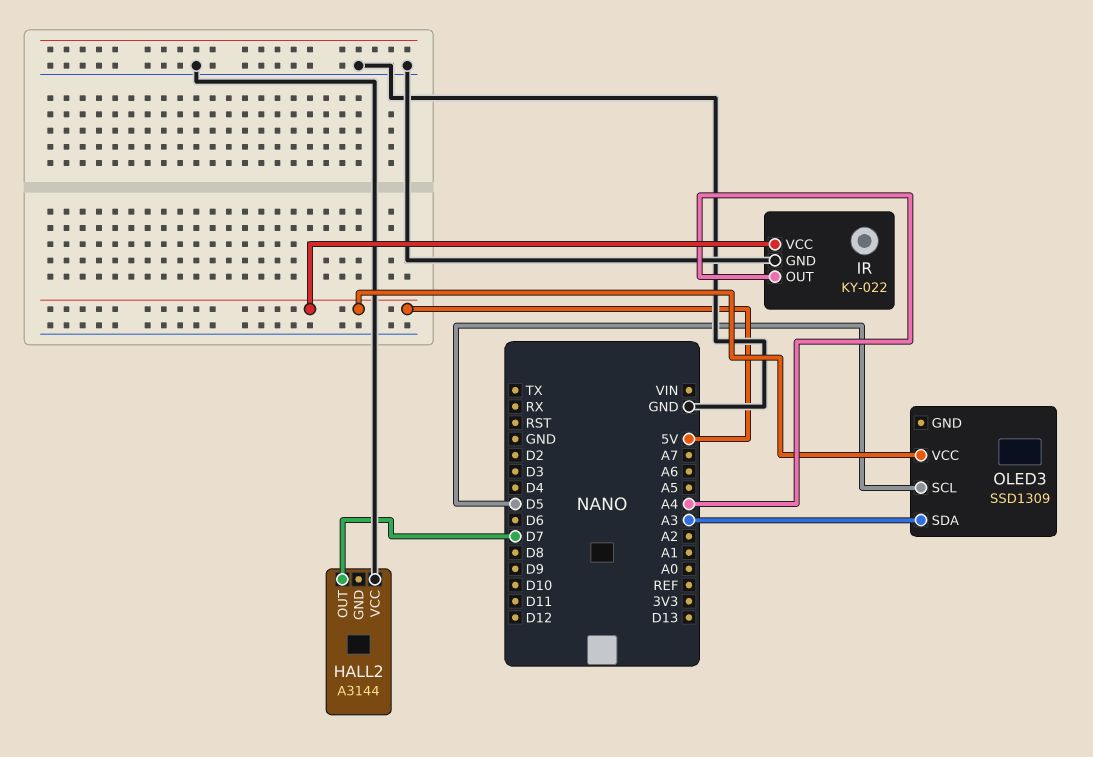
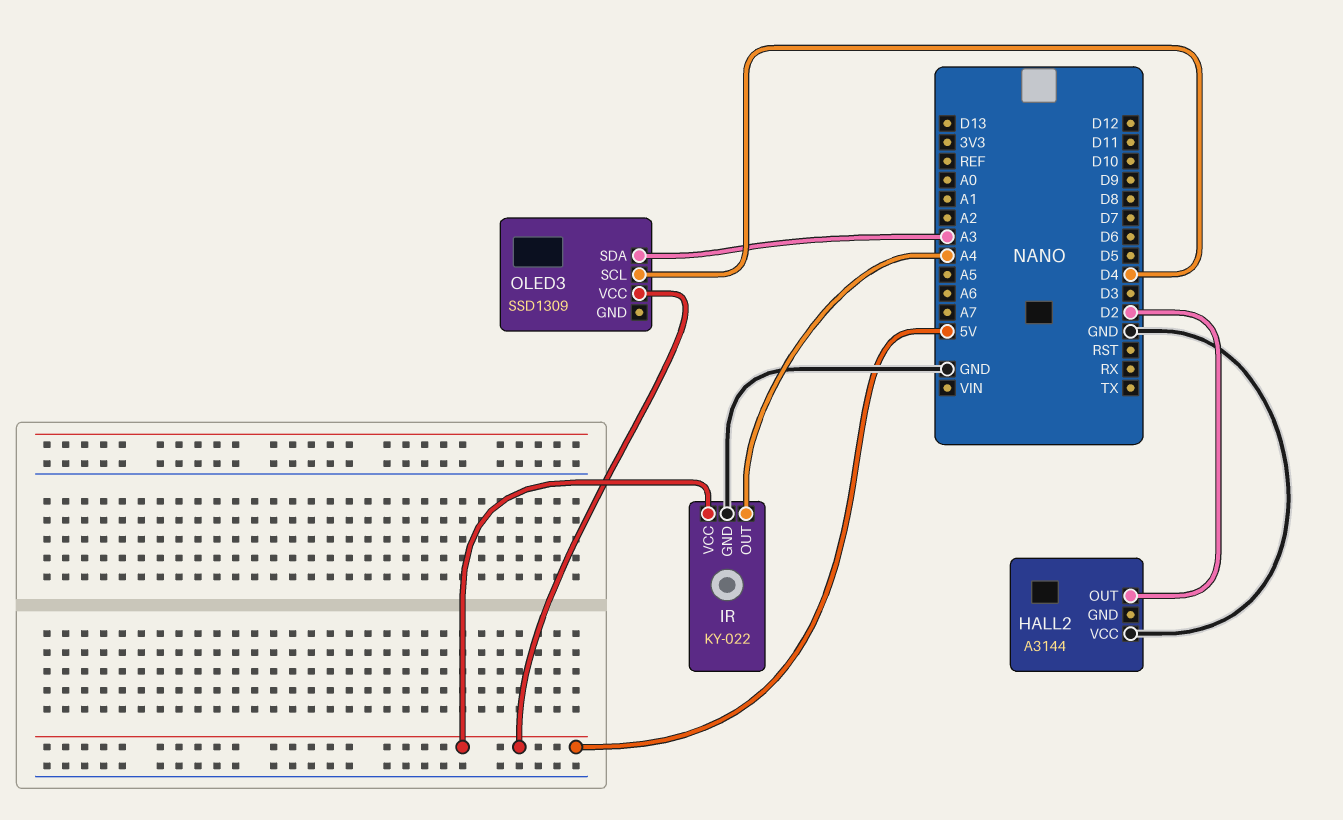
HALL2 pin OUT: D7 -> D2
OLED3 pin SCL: D5 -> D4

